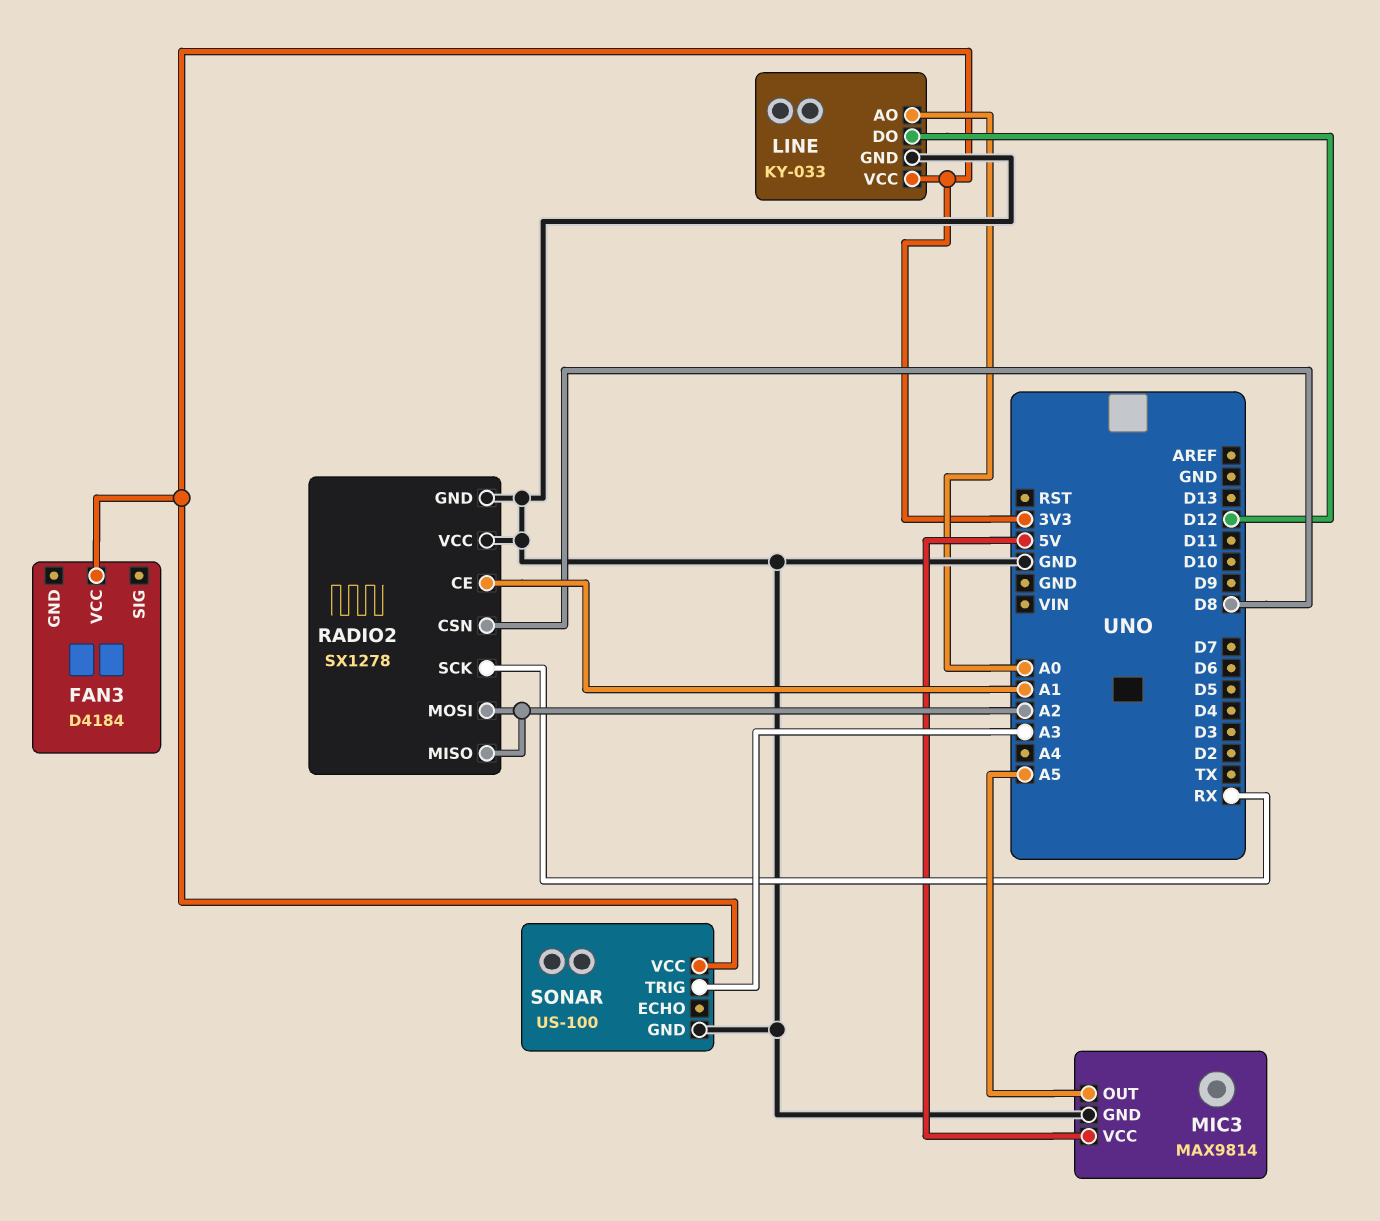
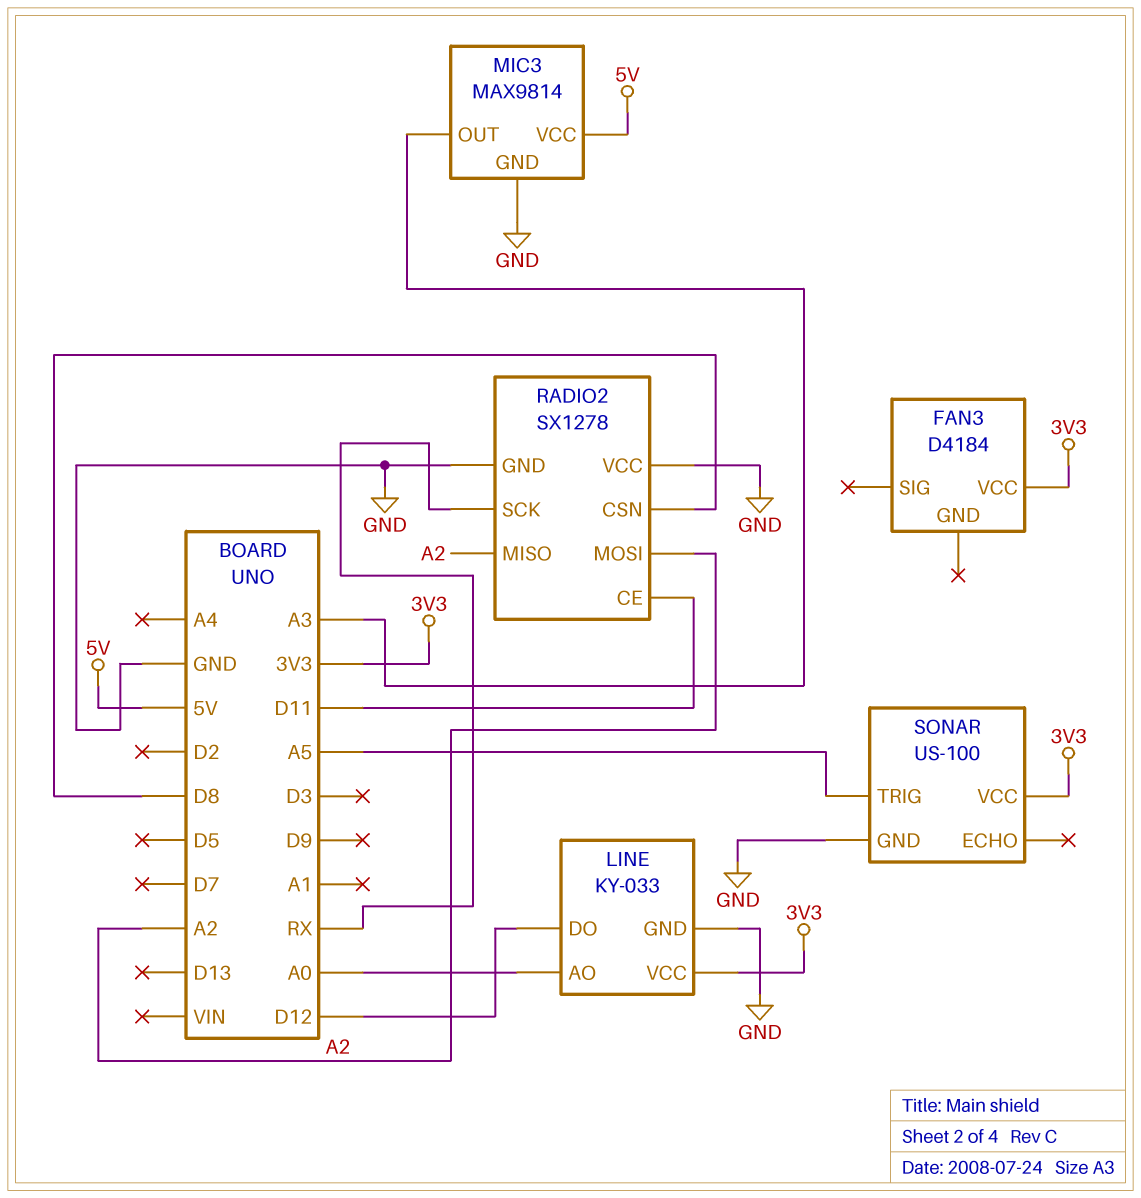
MIC3 pin OUT: A5 -> A3
RADIO2 pin CE: A1 -> D11
SONAR pin TRIG: A3 -> A5

